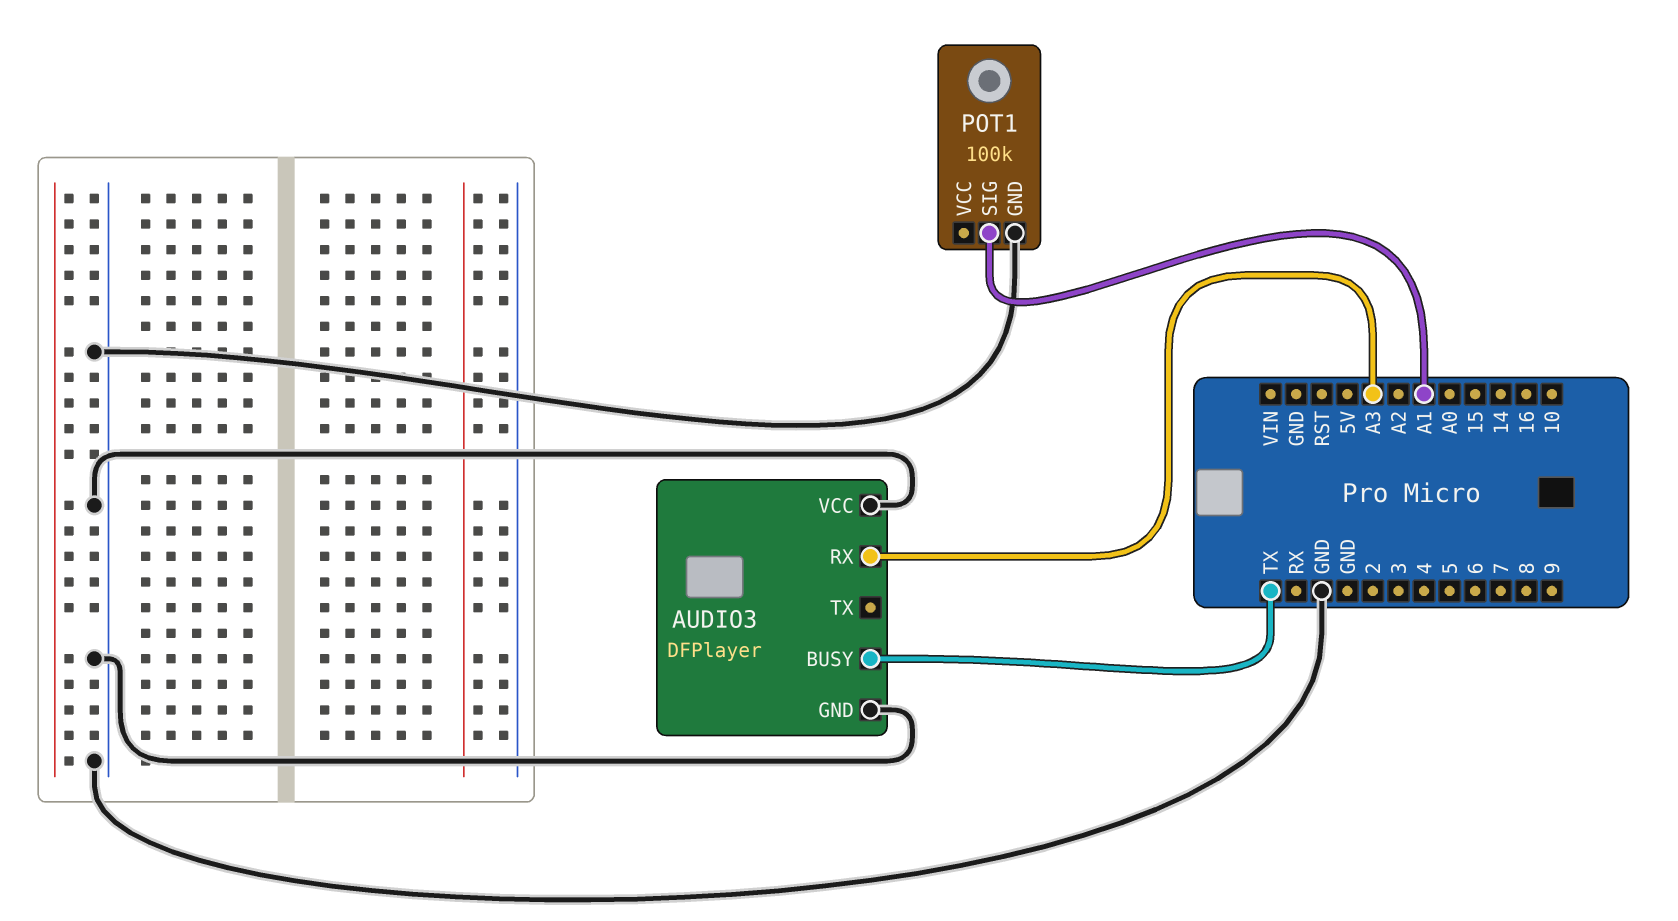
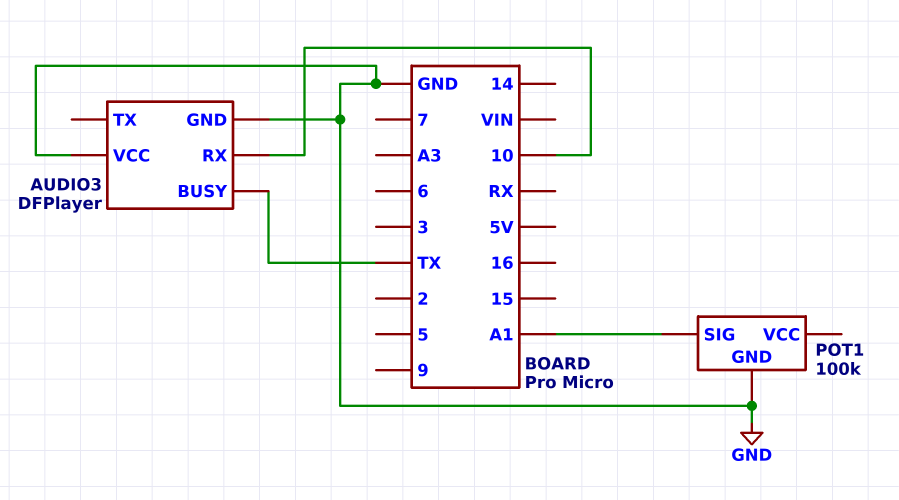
AUDIO3 pin RX: A3 -> 10

